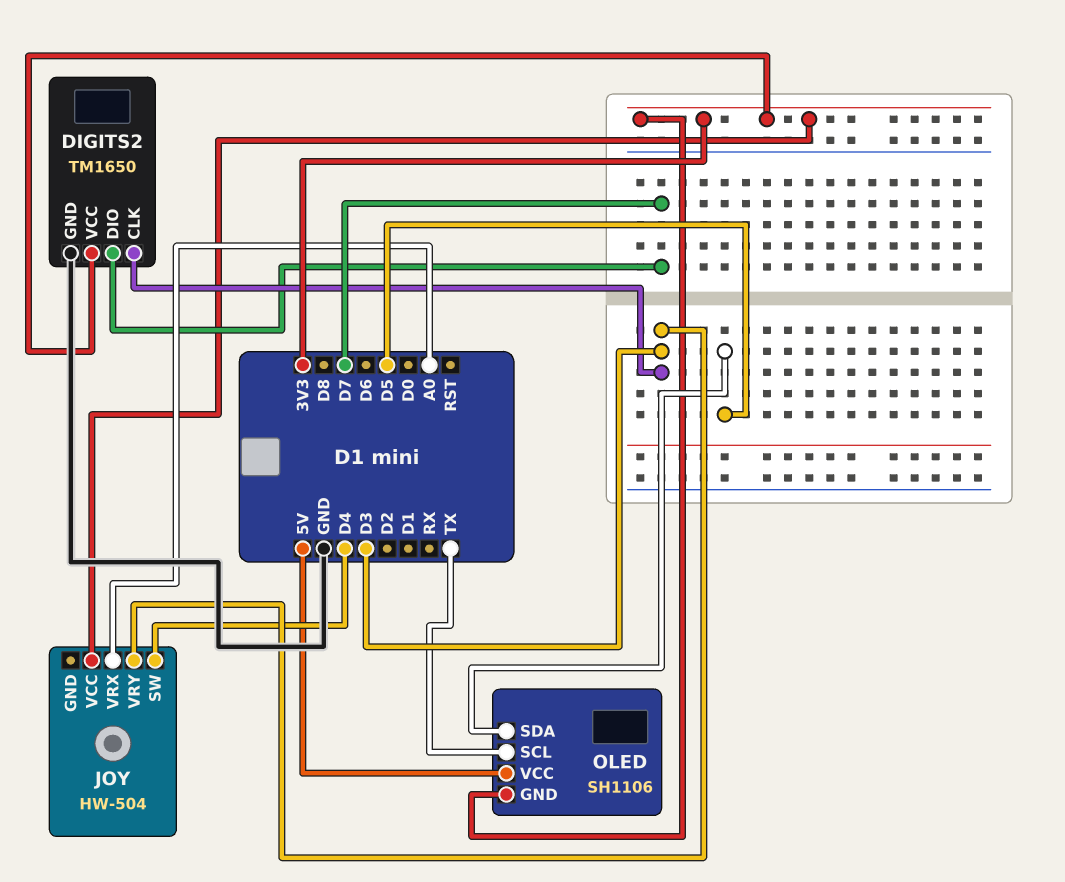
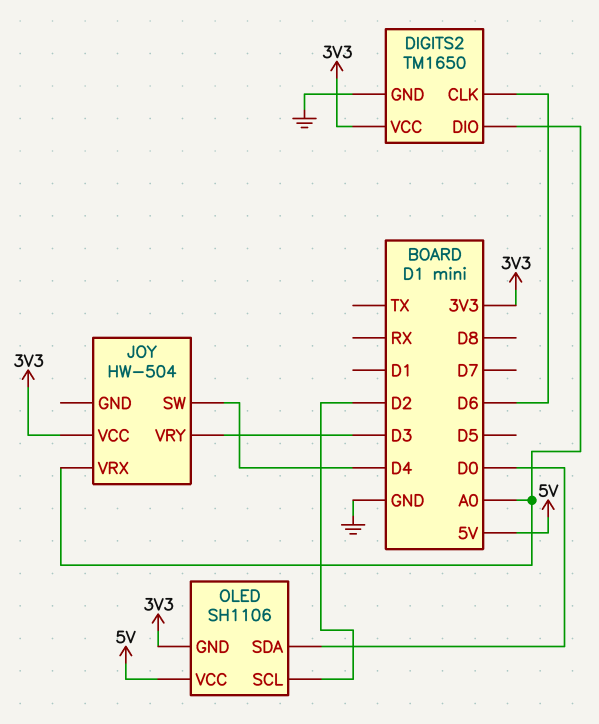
DIGITS2 pin CLK: D3 -> D6
DIGITS2 pin DIO: D7 -> A0
OLED pin SCL: TX -> D2
OLED pin SDA: D5 -> D0

